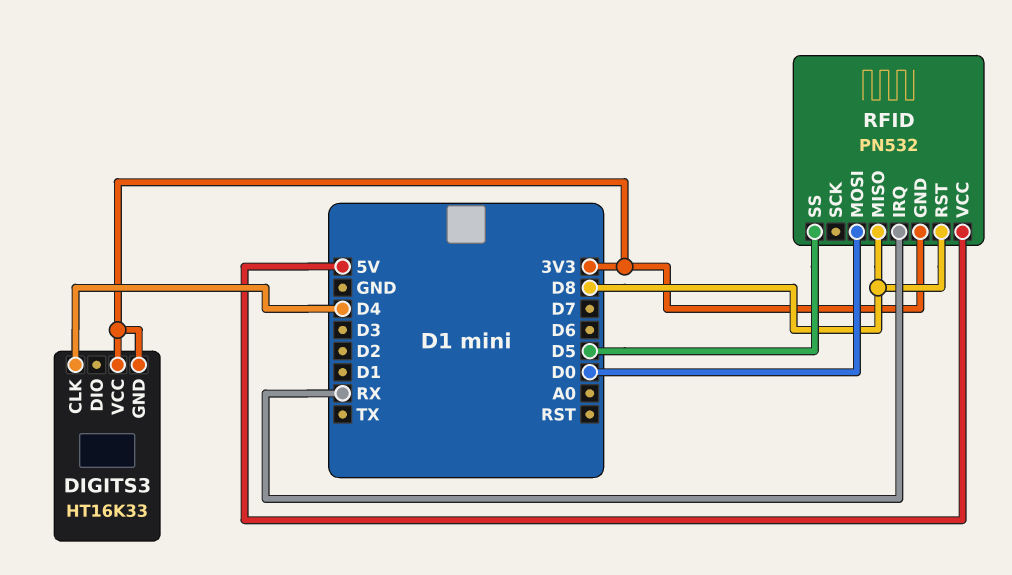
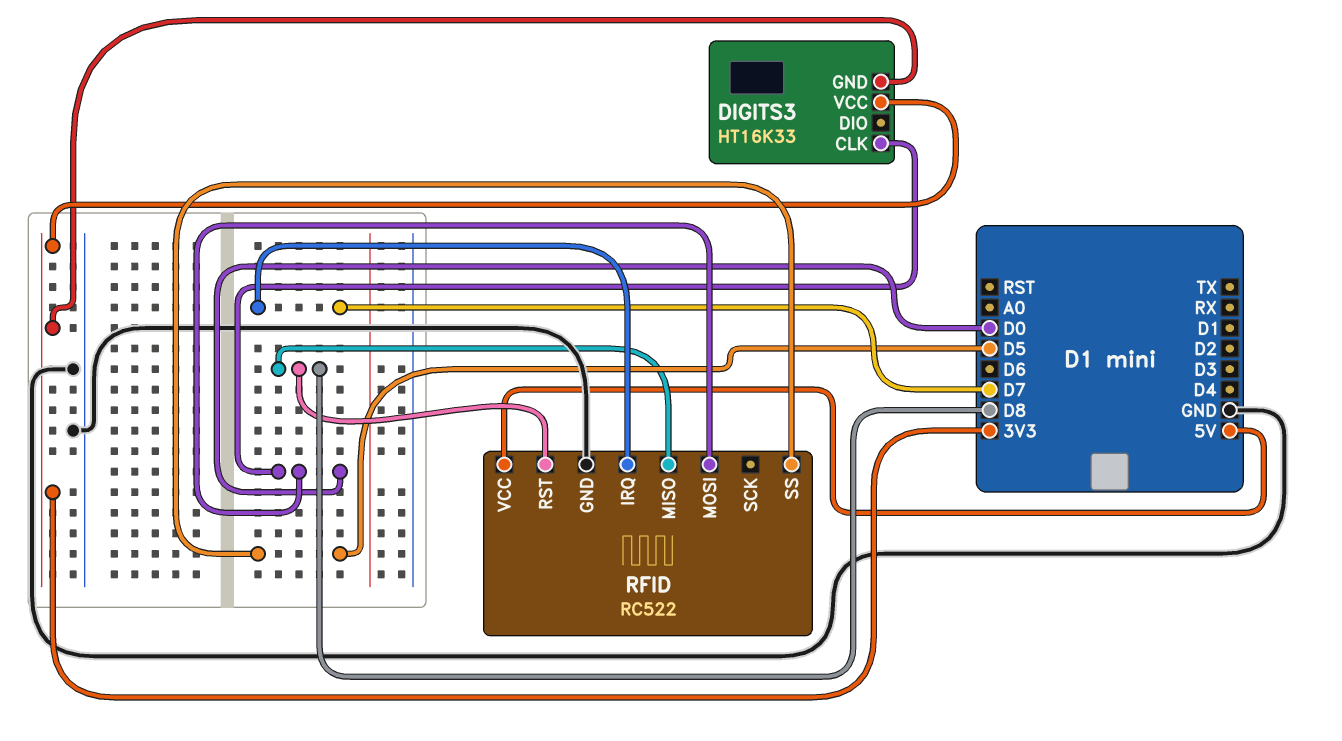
DIGITS3 pin CLK: D4 -> D0
RFID: PN532 -> RC522
RFID pin GND: 3V3 -> GND
RFID pin IRQ: RX -> D7

